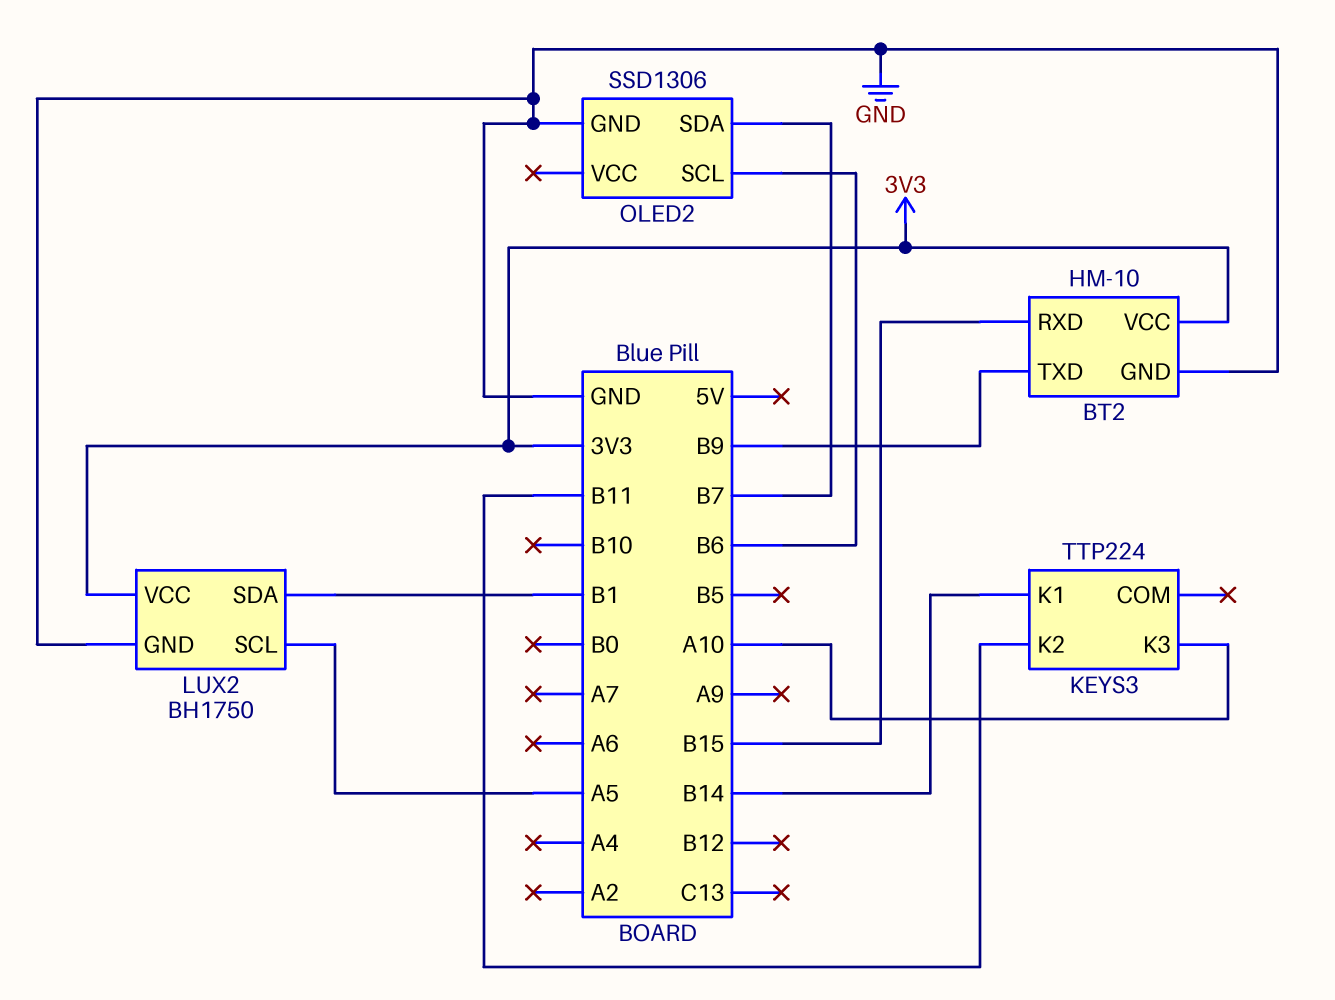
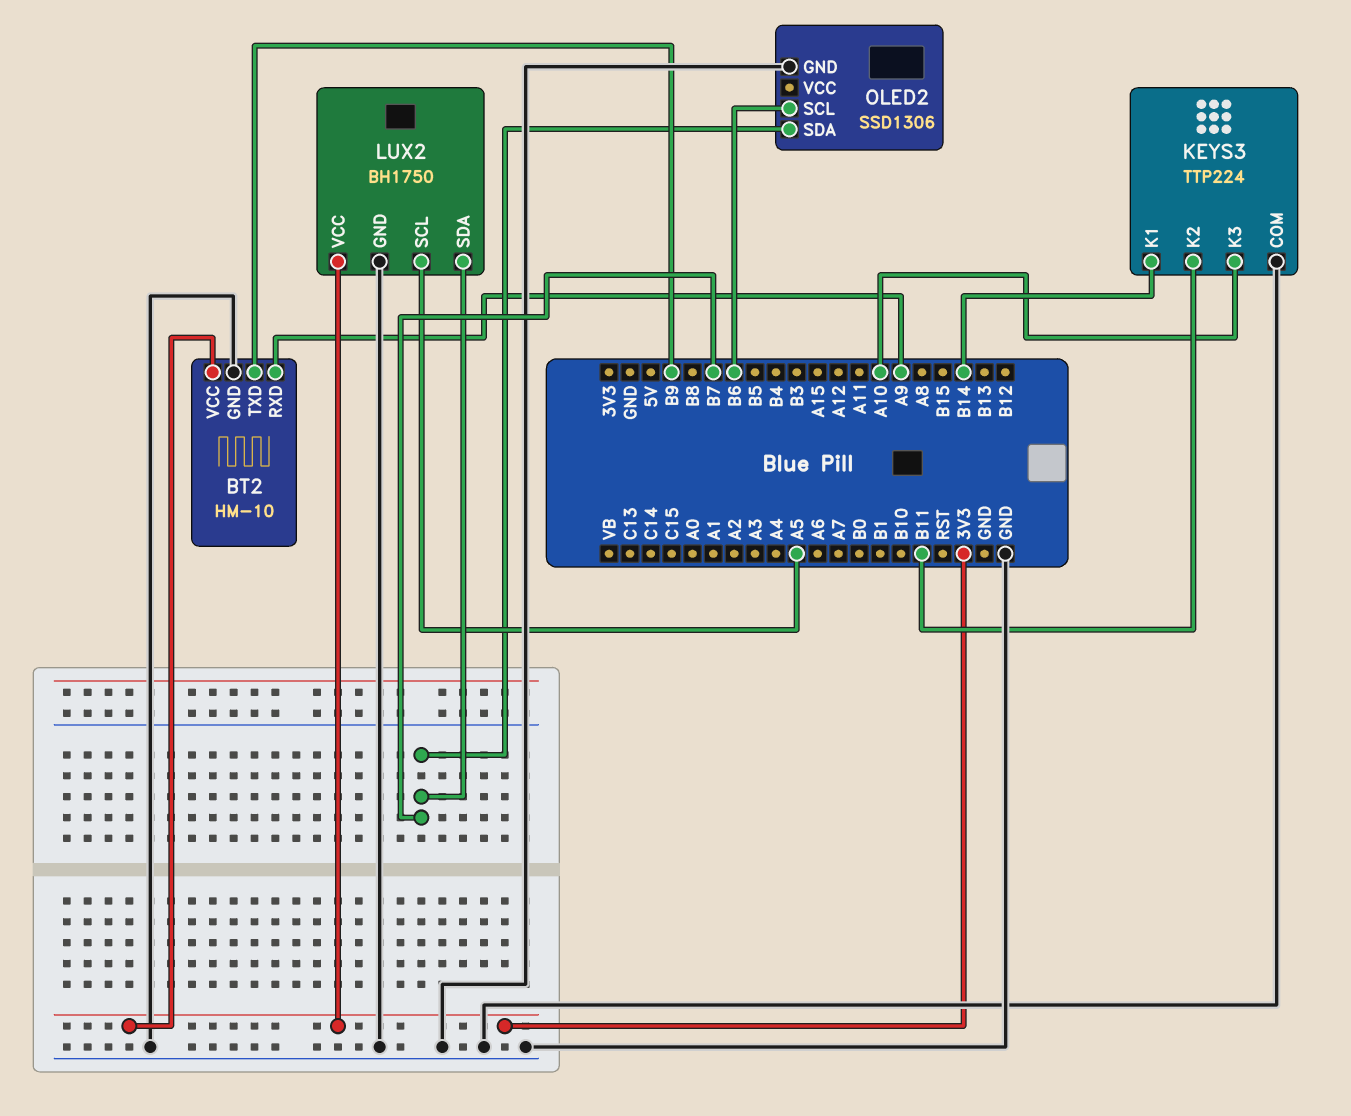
BT2 pin RXD: B15 -> A9
KEYS3 pin COM: none -> GND
LUX2 pin SDA: B1 -> B7

